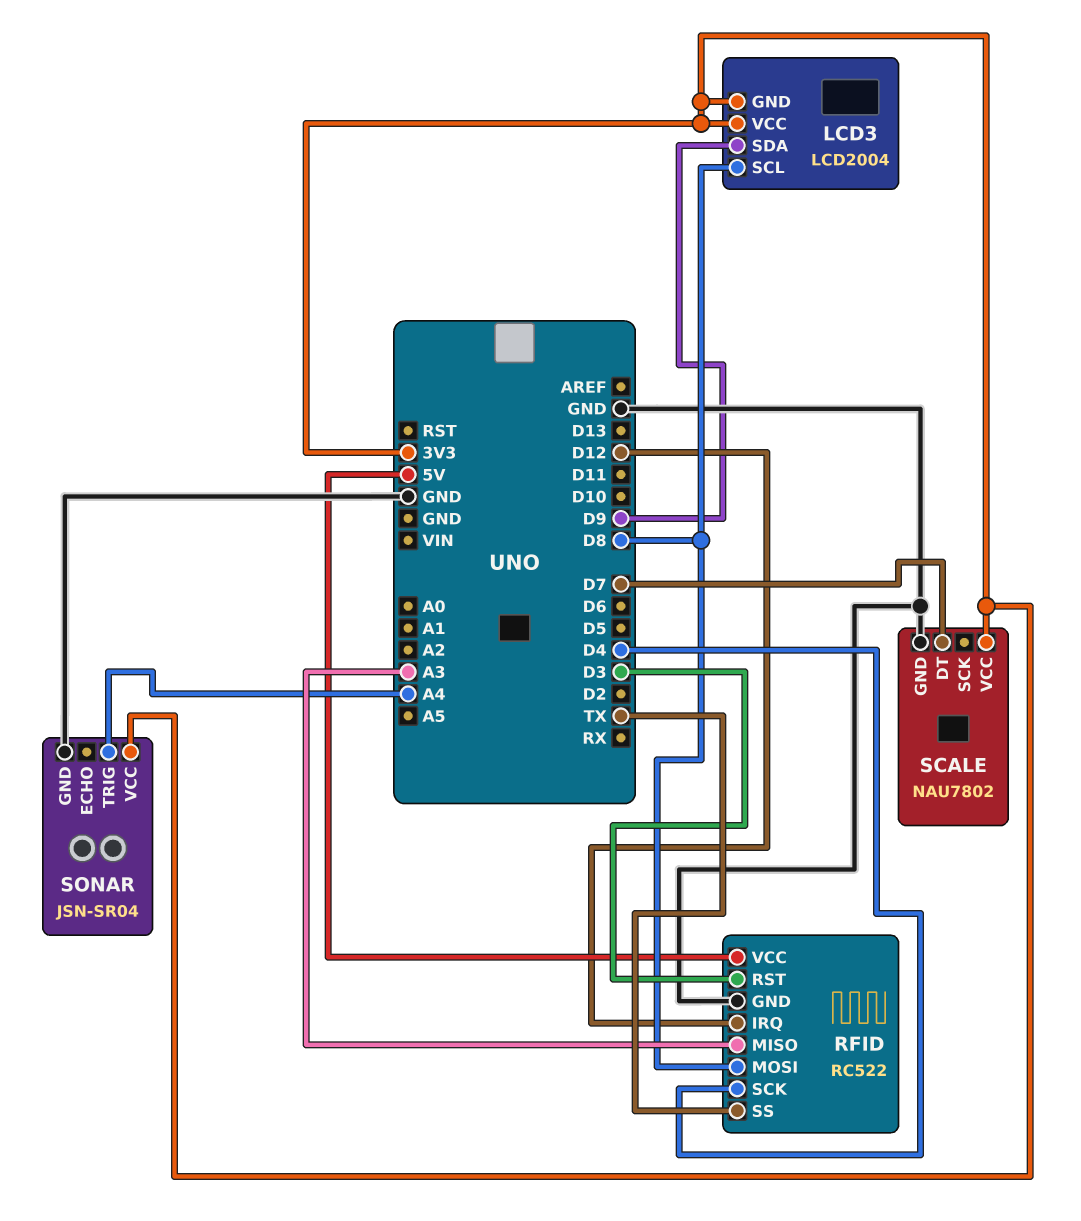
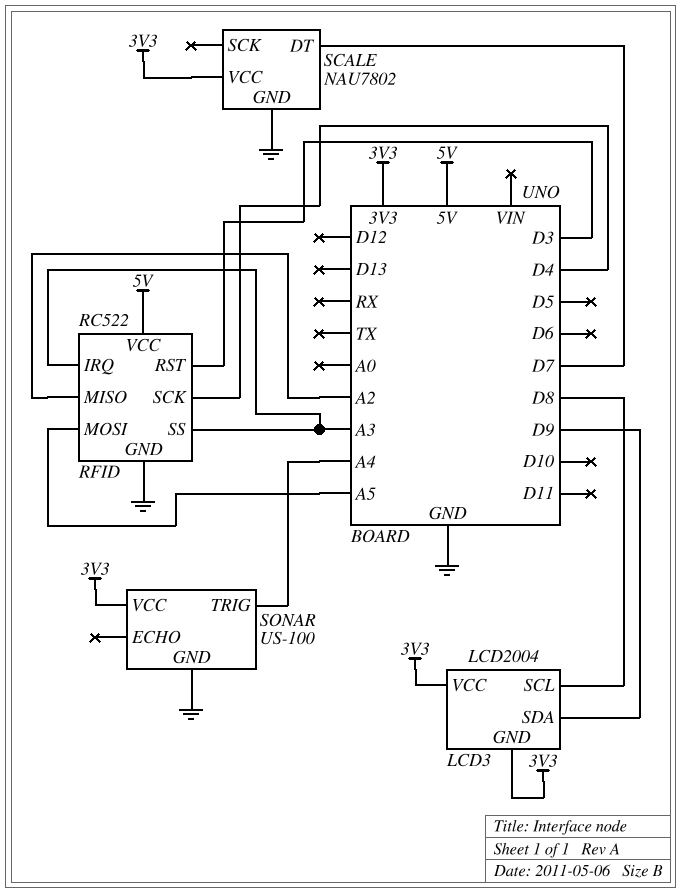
RFID pin IRQ: D12 -> A3
RFID pin MISO: A3 -> A2
RFID pin MOSI: D8 -> A5
RFID pin SS: TX -> A3
SONAR: JSN-SR04 -> US-100

